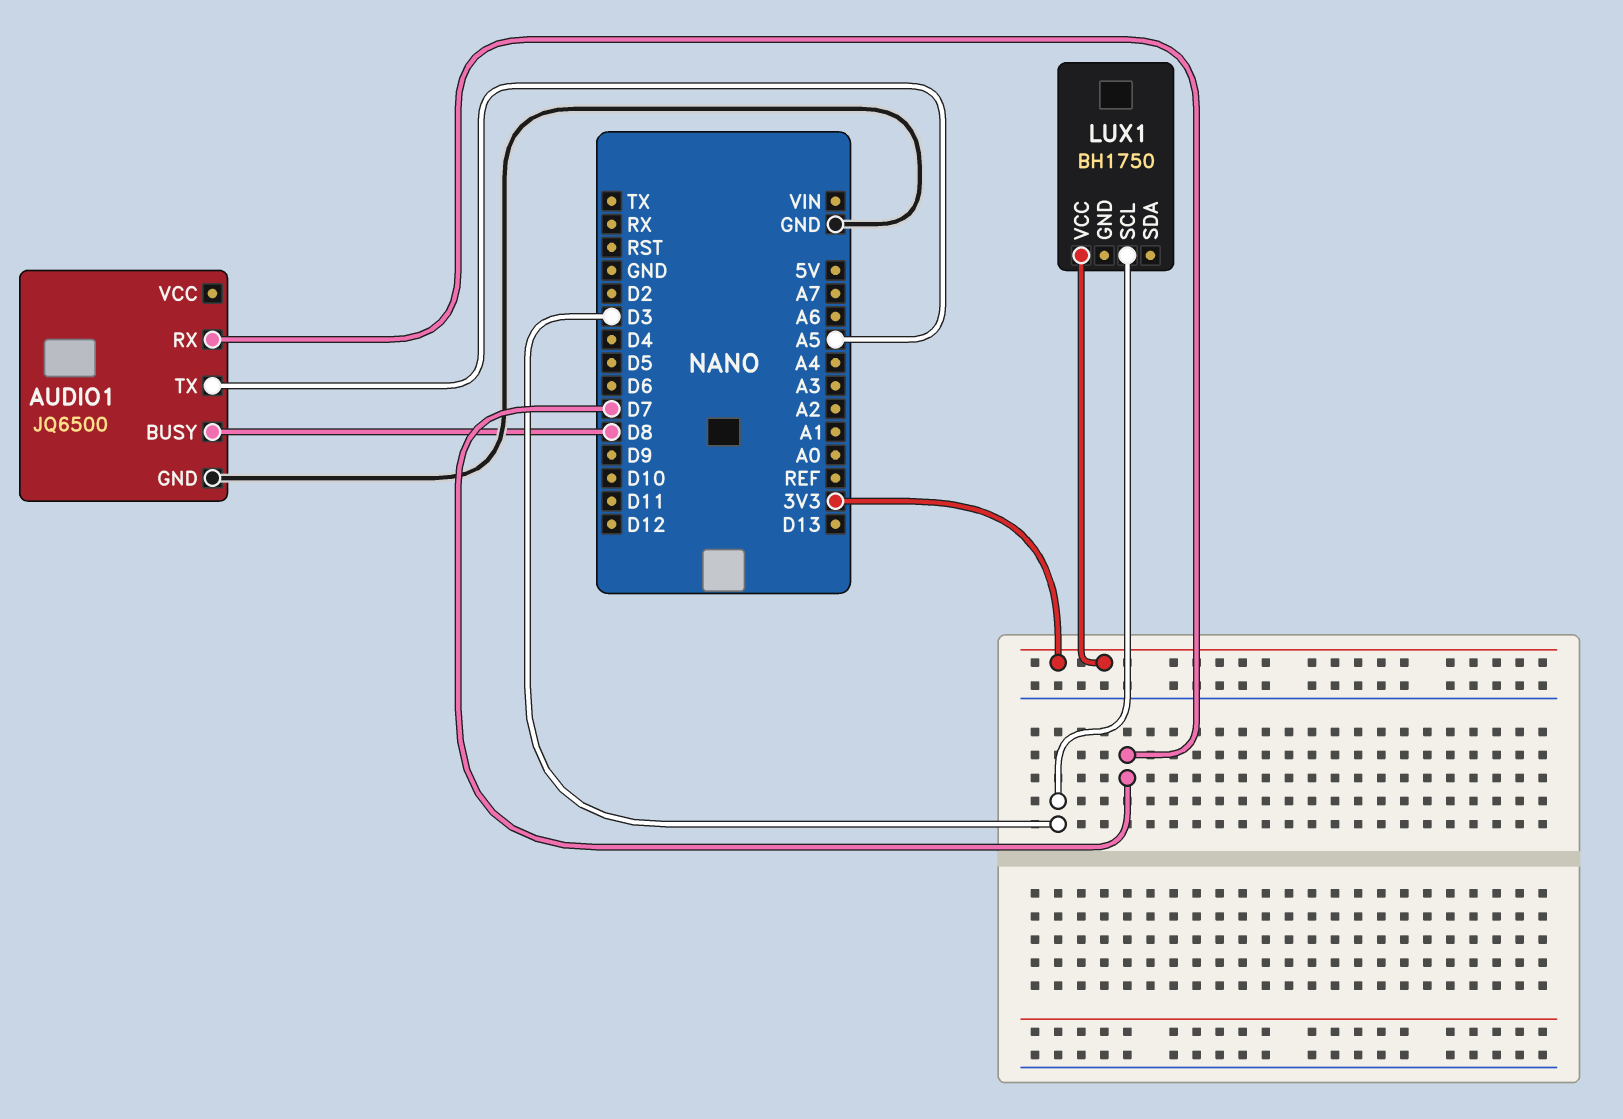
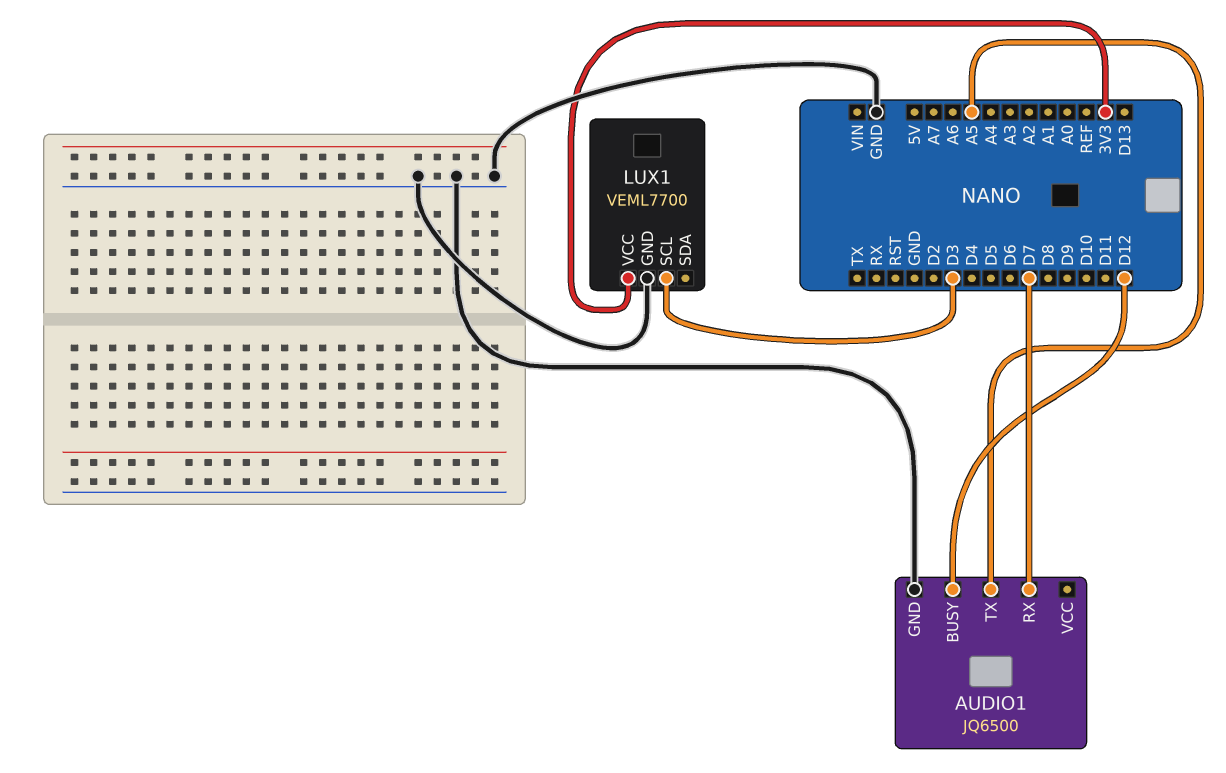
AUDIO1 pin BUSY: D8 -> D12
LUX1: BH1750 -> VEML7700
LUX1 pin GND: none -> GND

